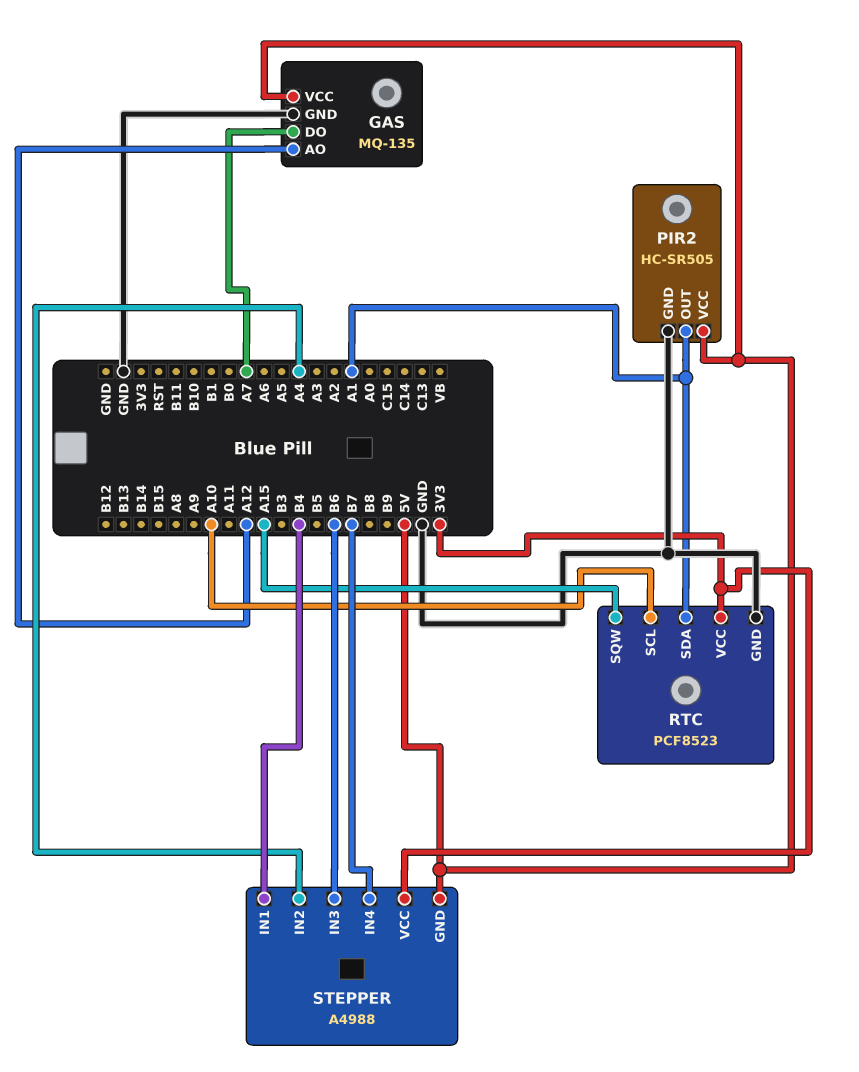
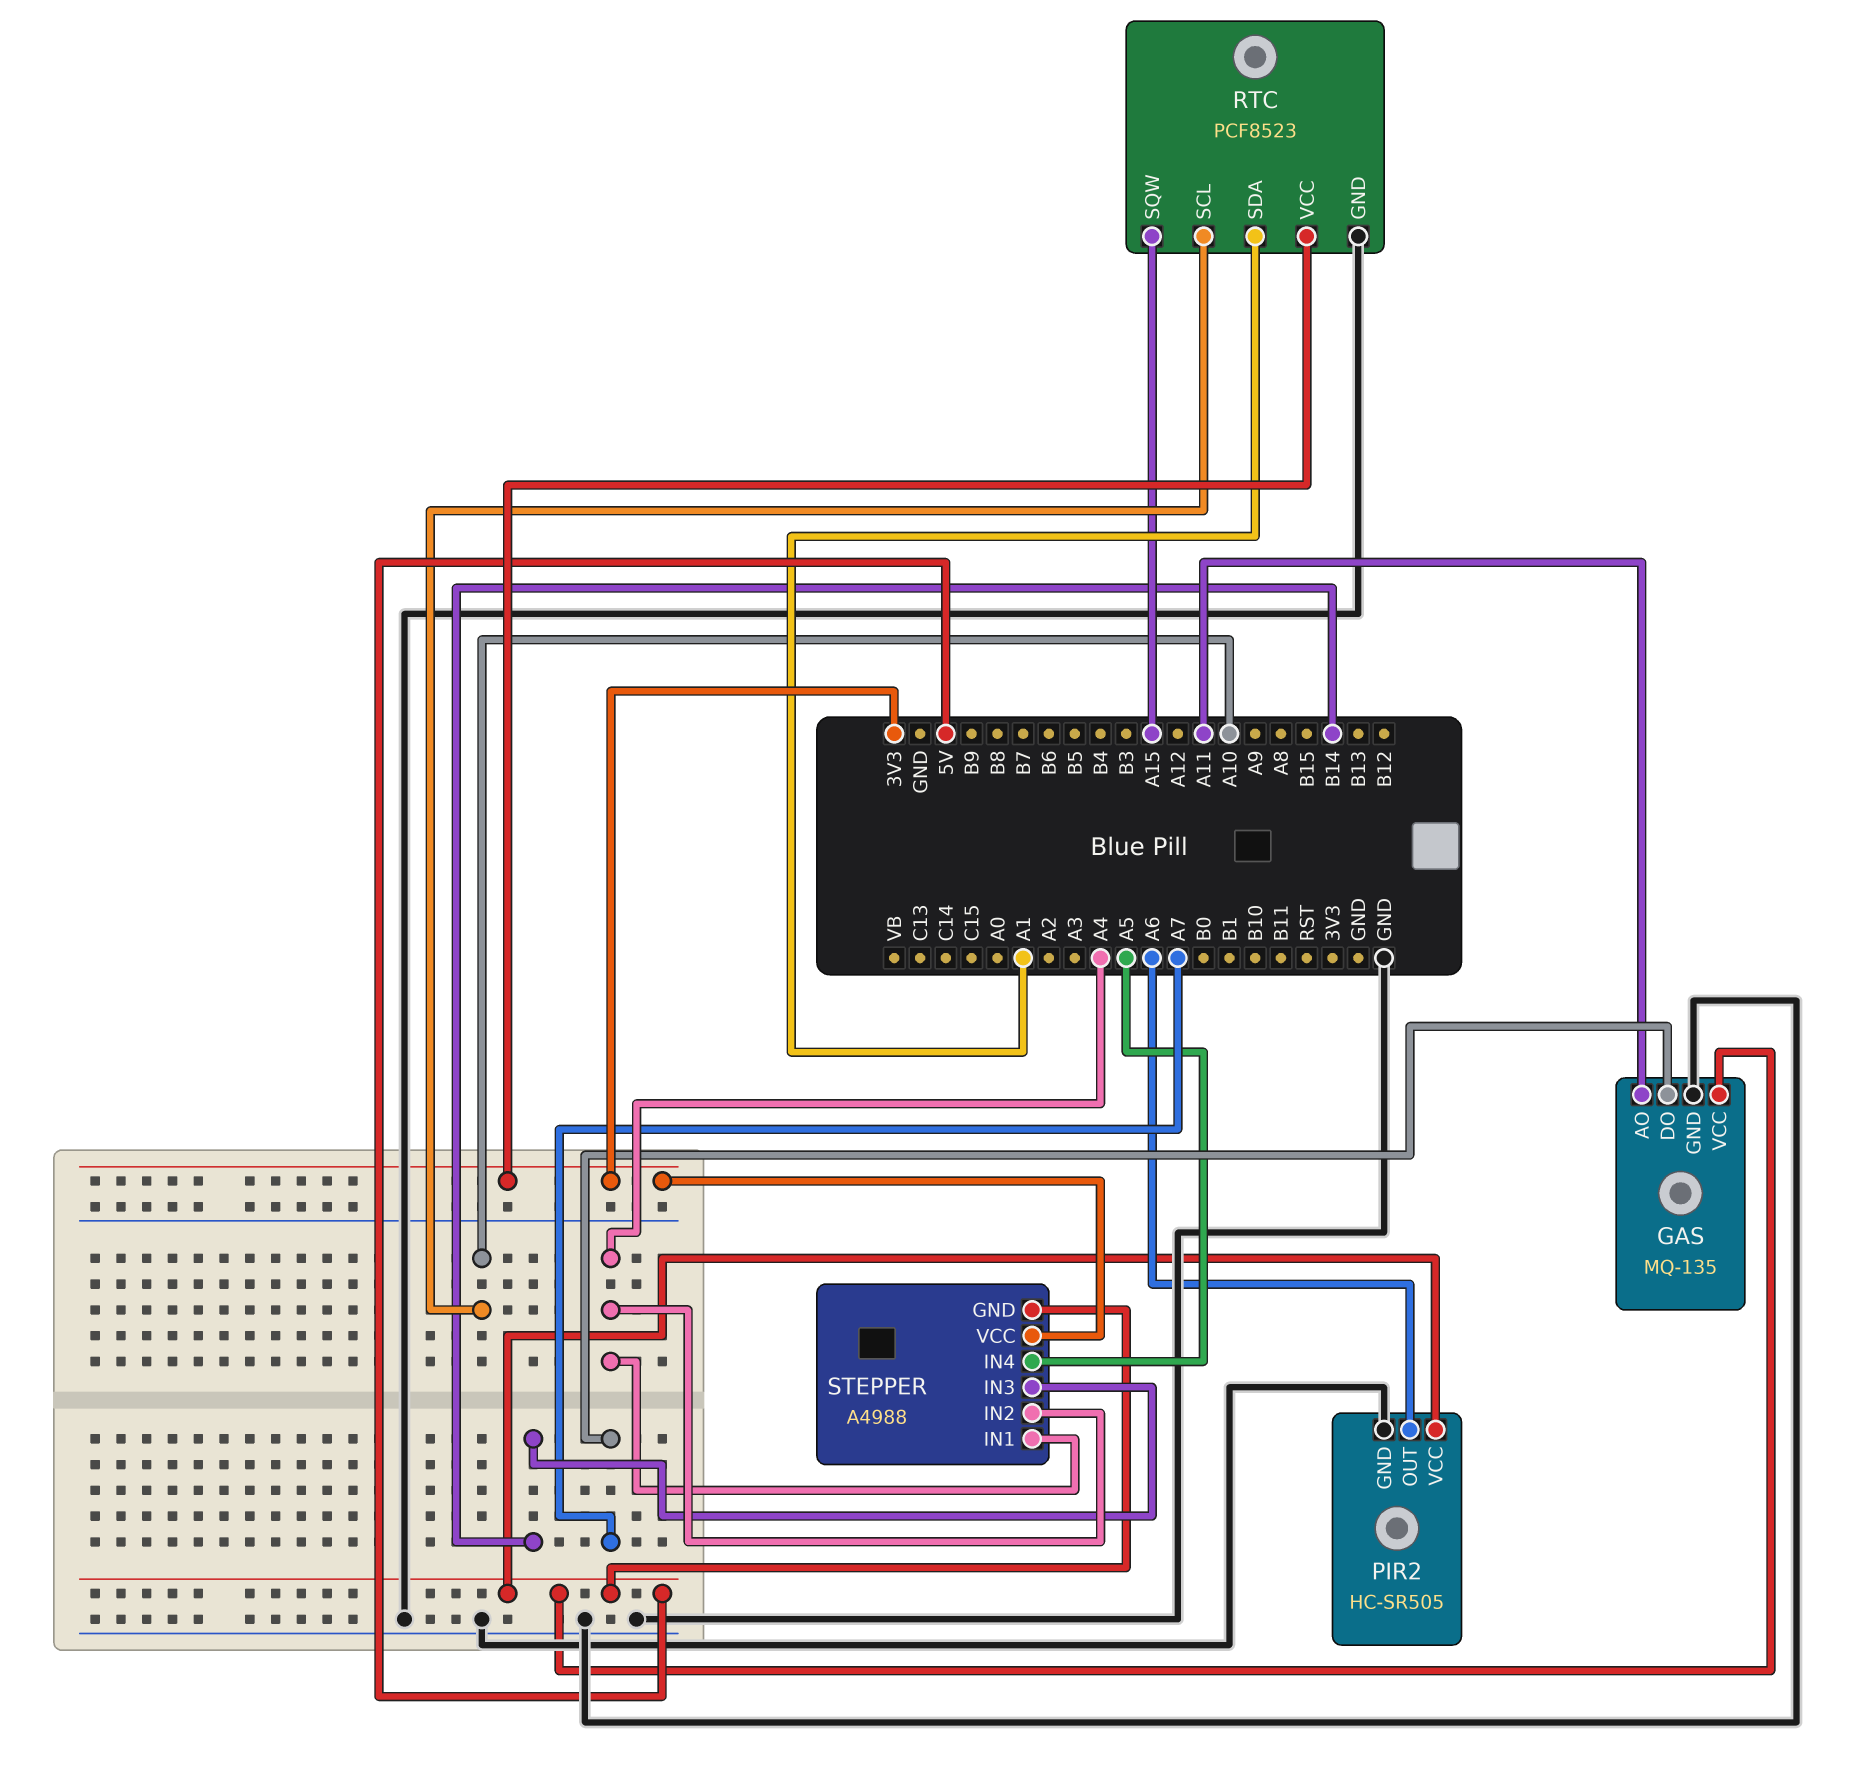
GAS pin AO: A12 -> A11
PIR2 pin OUT: A1 -> A6
STEPPER pin IN1: B4 -> A4
STEPPER pin IN3: B6 -> B14
STEPPER pin IN4: B7 -> A5

